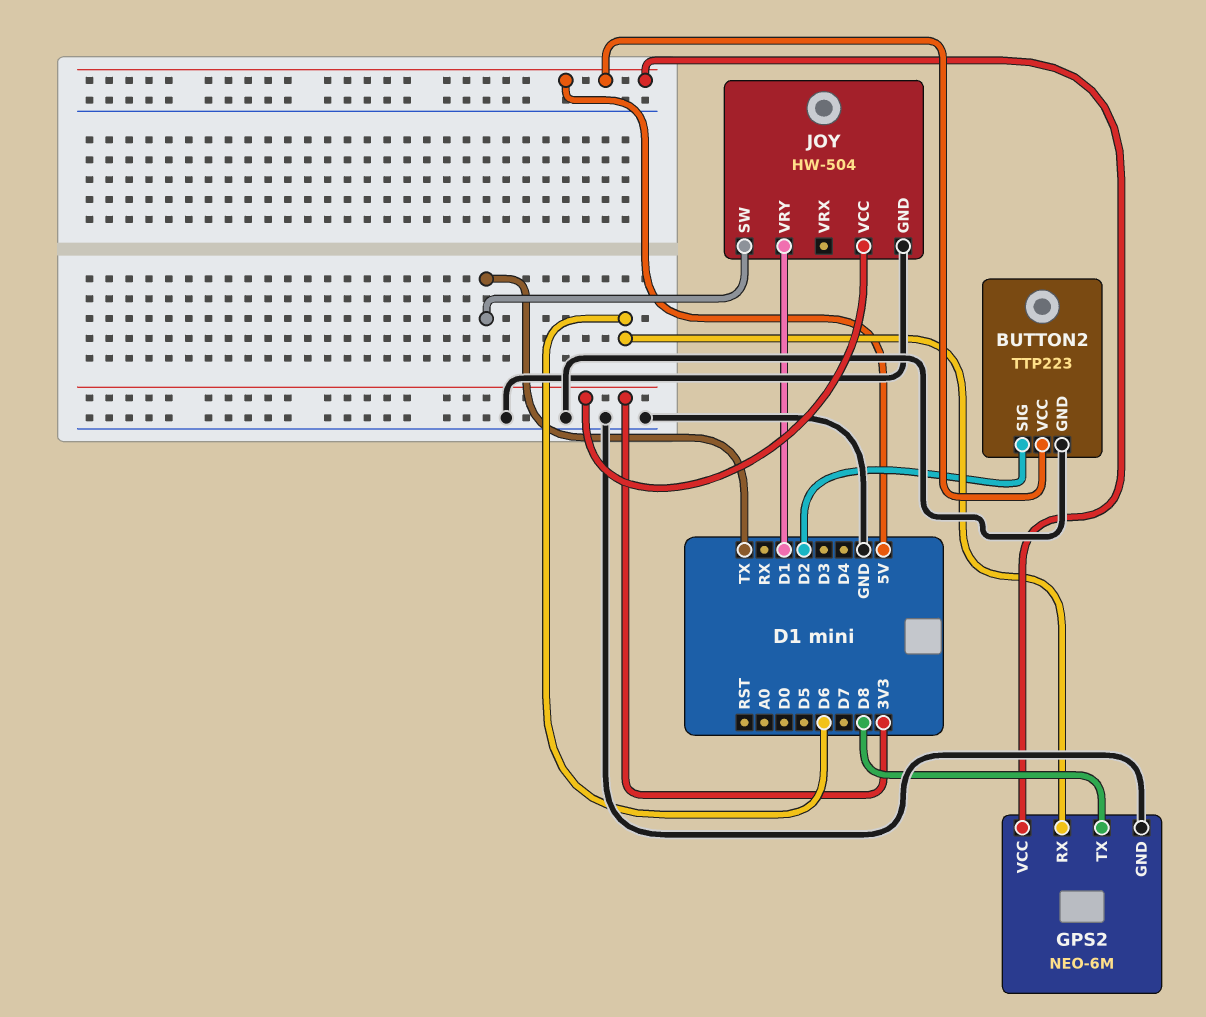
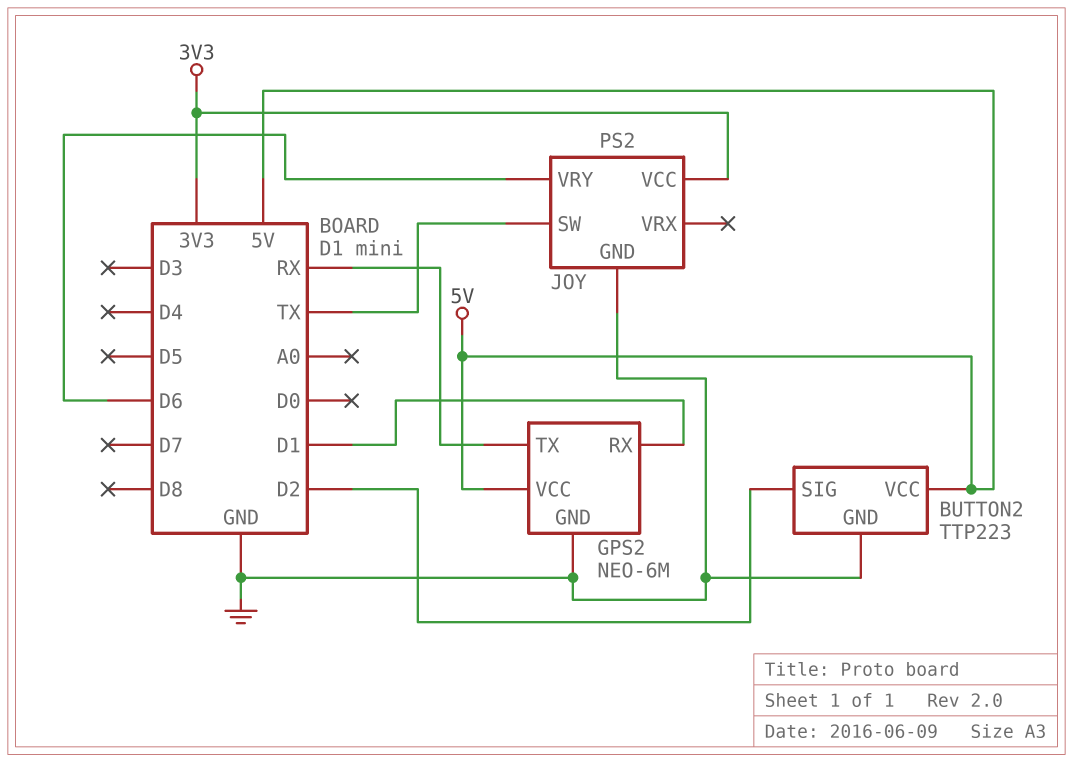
GPS2 pin RX: D6 -> D1
GPS2 pin TX: D8 -> RX
JOY: HW-504 -> PS2
JOY pin VRY: D1 -> D6

